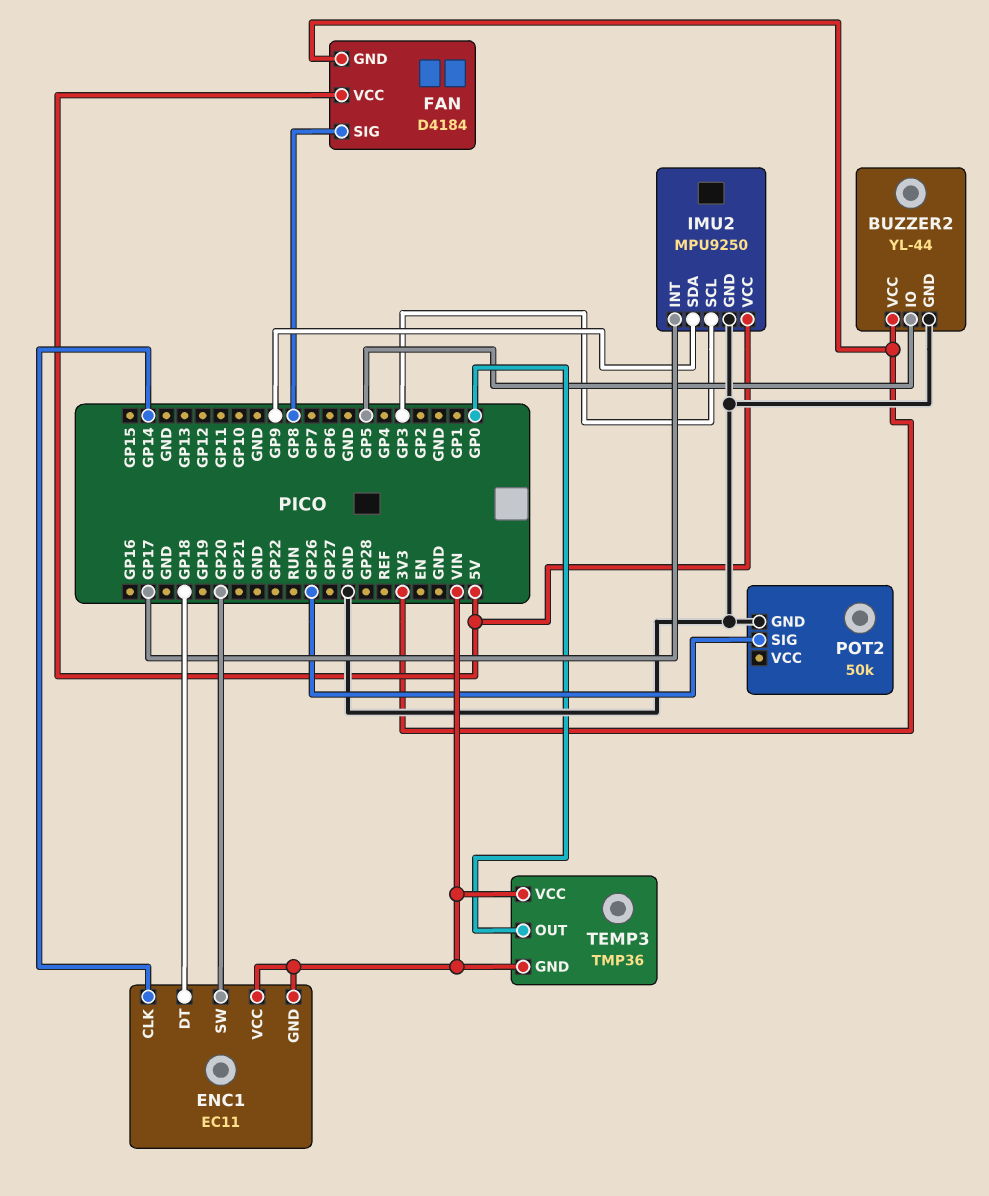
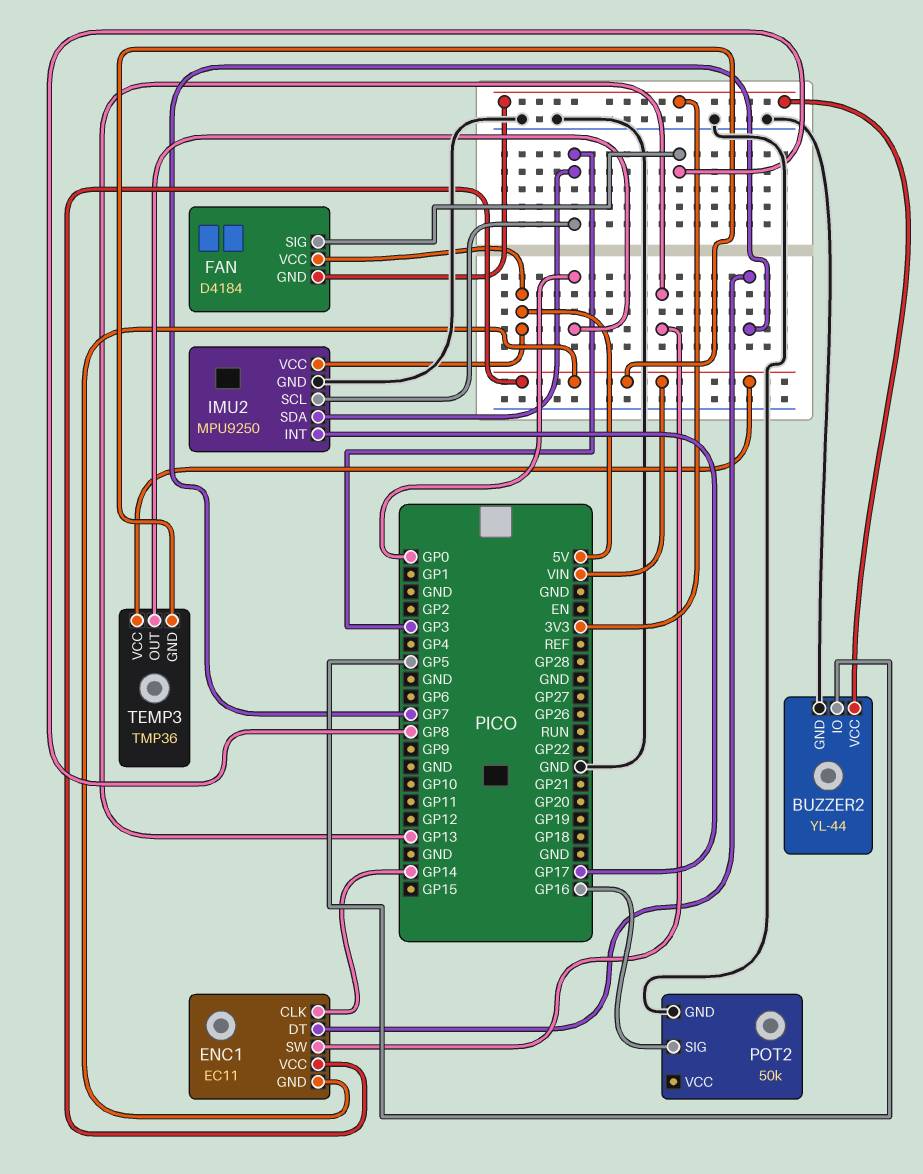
ENC1 pin DT: GP18 -> GP7
ENC1 pin SW: GP20 -> GP13
IMU2 pin SDA: GP9 -> GP3
POT2 pin SIG: GP26 -> GP16

